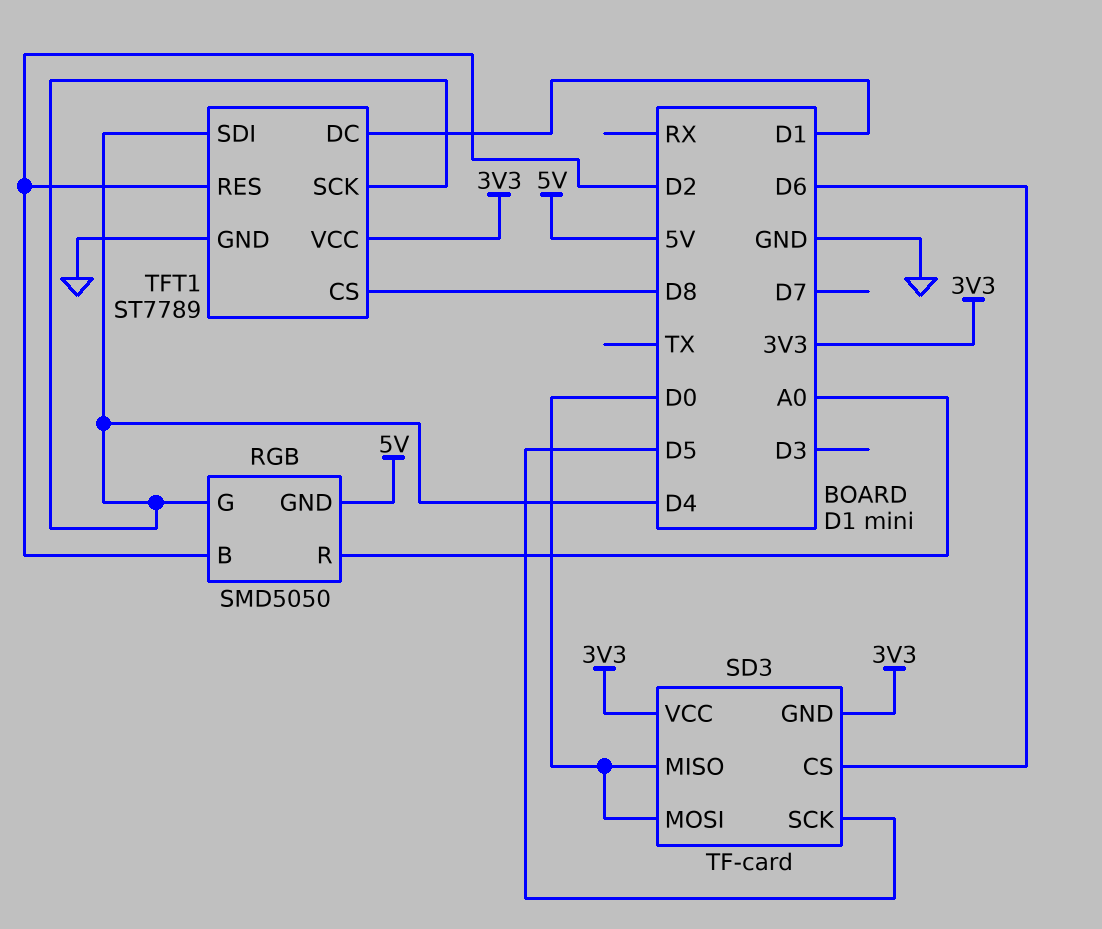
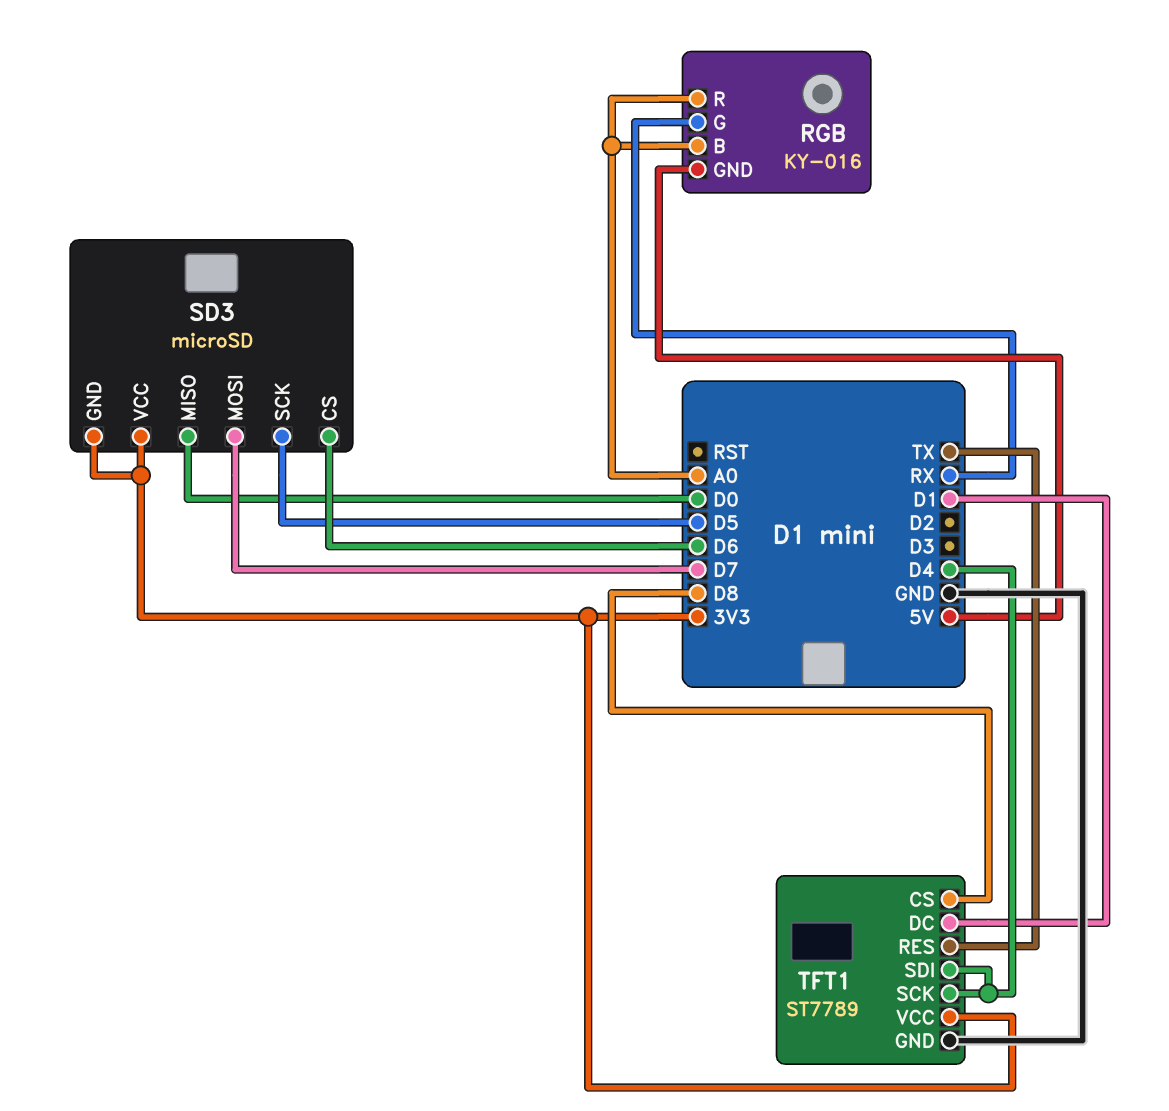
RGB: SMD5050 -> KY-016
RGB pin B: D2 -> A0
RGB pin G: D4 -> RX
SD3: TF-card -> microSD
SD3 pin MOSI: D0 -> D7
TFT1 pin RES: D2 -> TX

